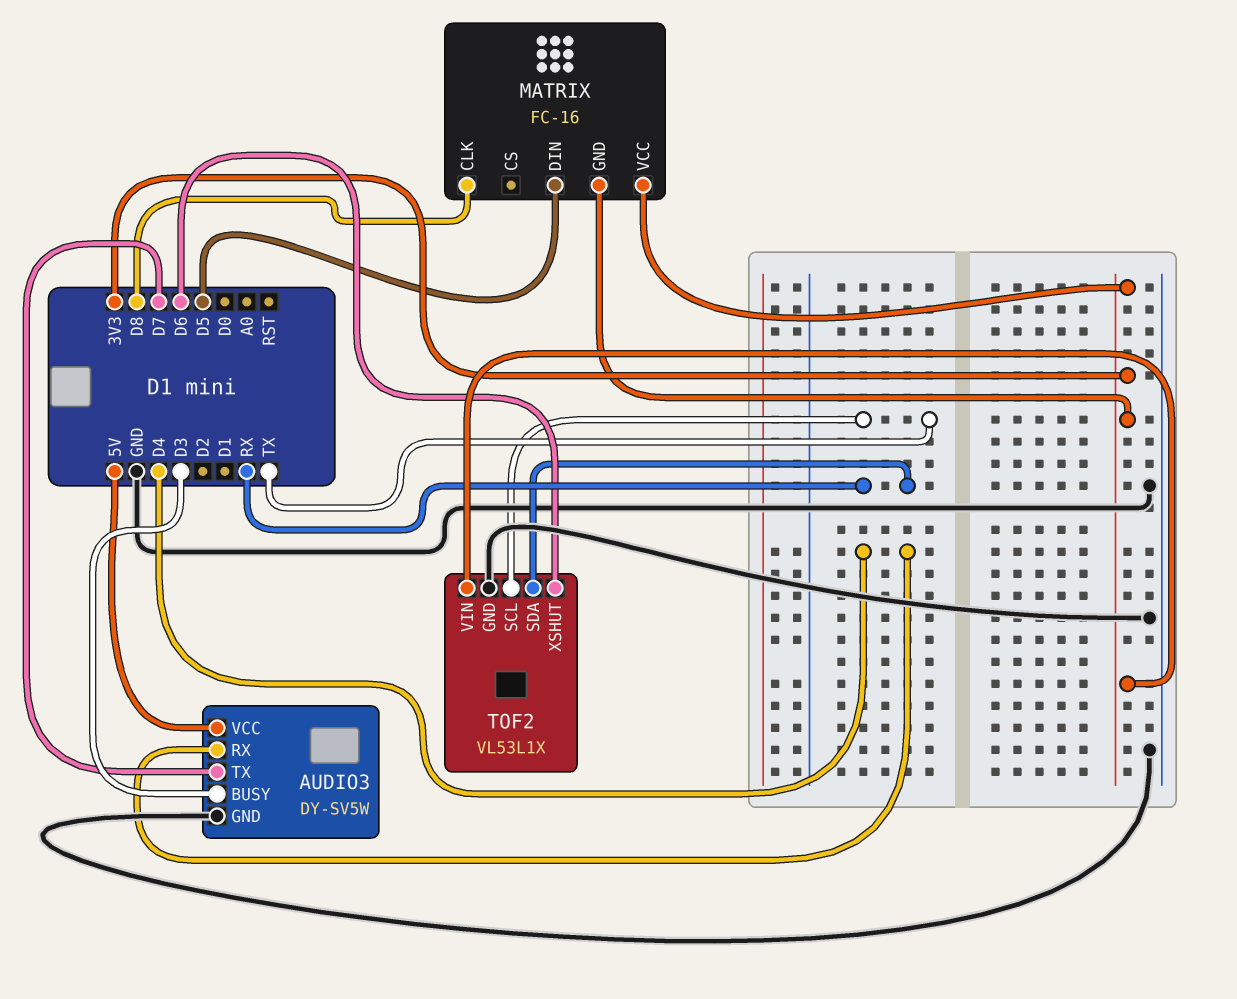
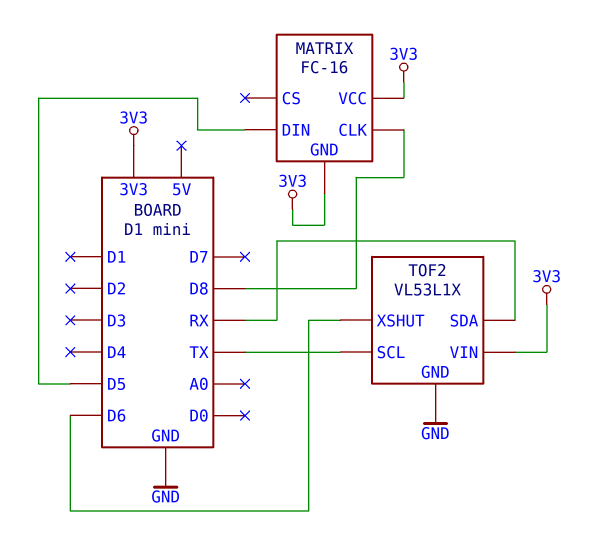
AUDIO3: DY-SV5W -> none
AUDIO3 pin BUSY: D3 -> none
AUDIO3 pin GND: GND -> none
AUDIO3 pin RX: D4 -> none
AUDIO3 pin TX: D7 -> none
AUDIO3 pin VCC: 5V -> none

